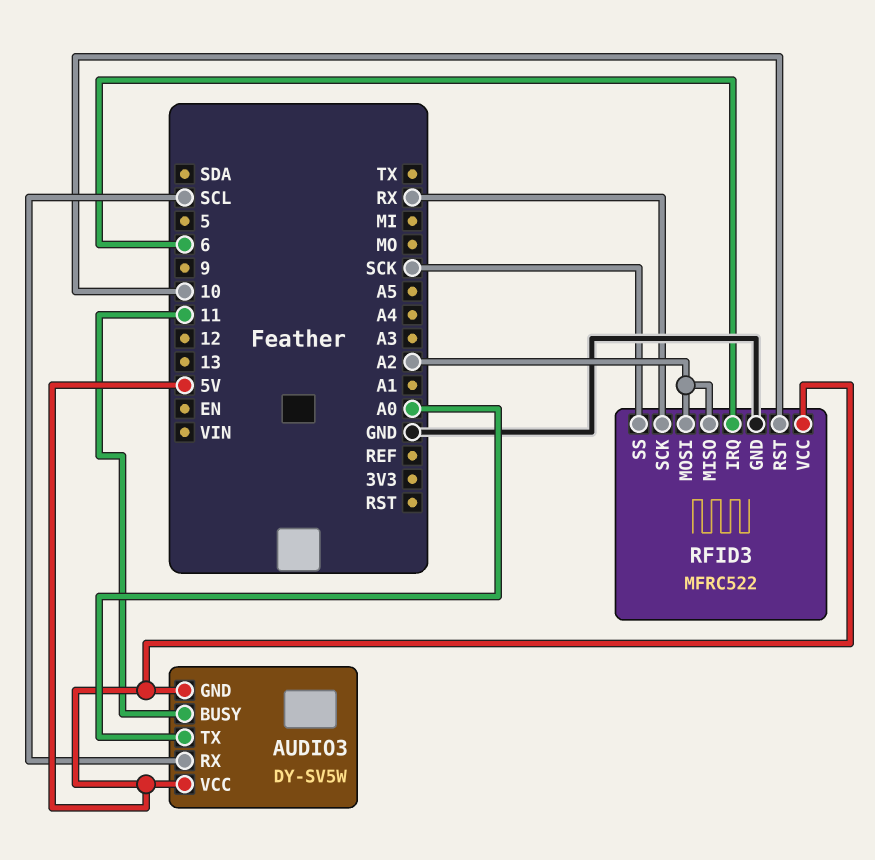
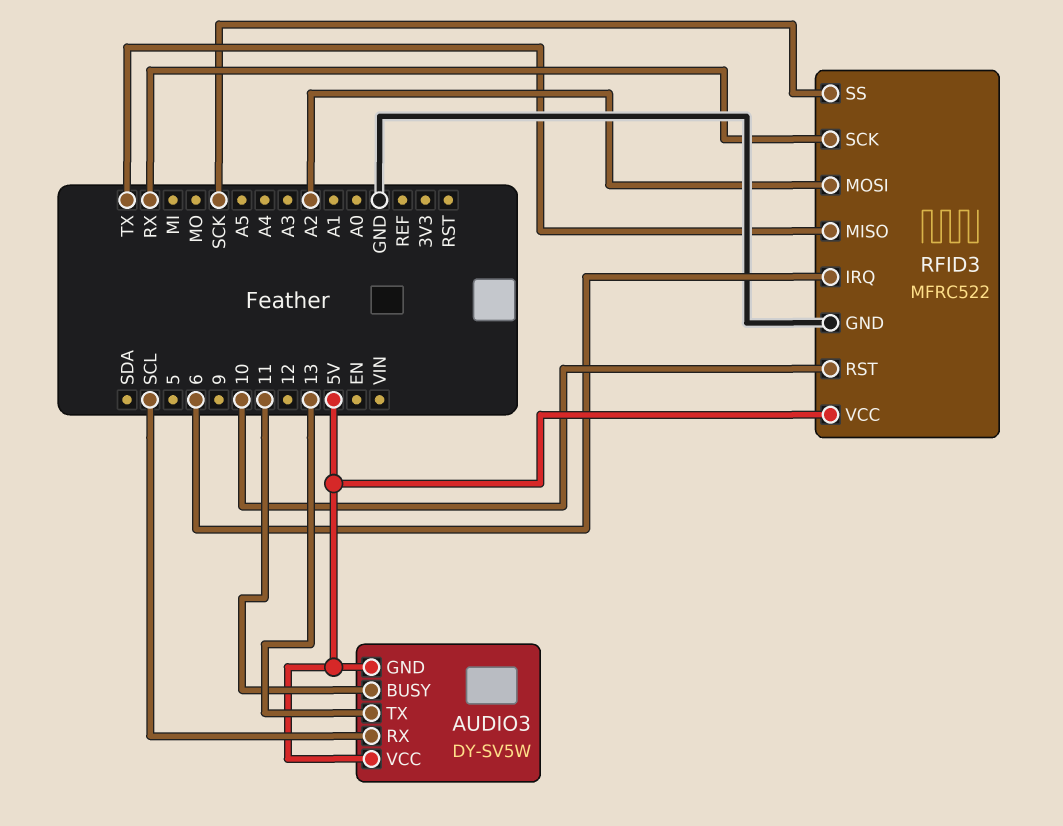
AUDIO3 pin TX: A0 -> 13
RFID3 pin MISO: A2 -> TX

